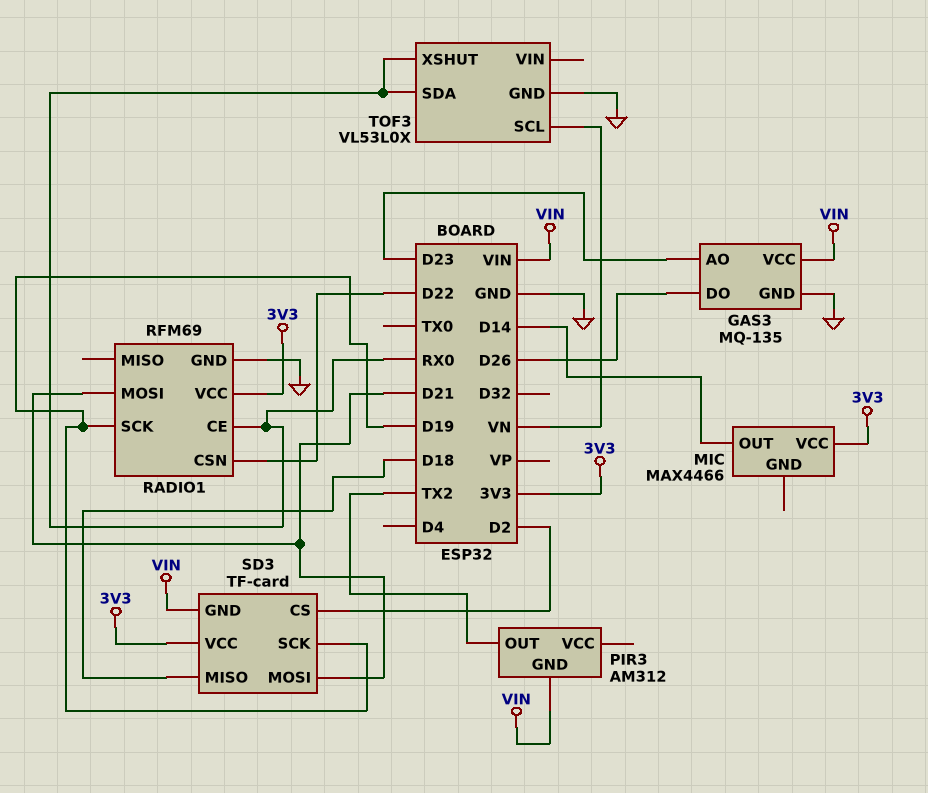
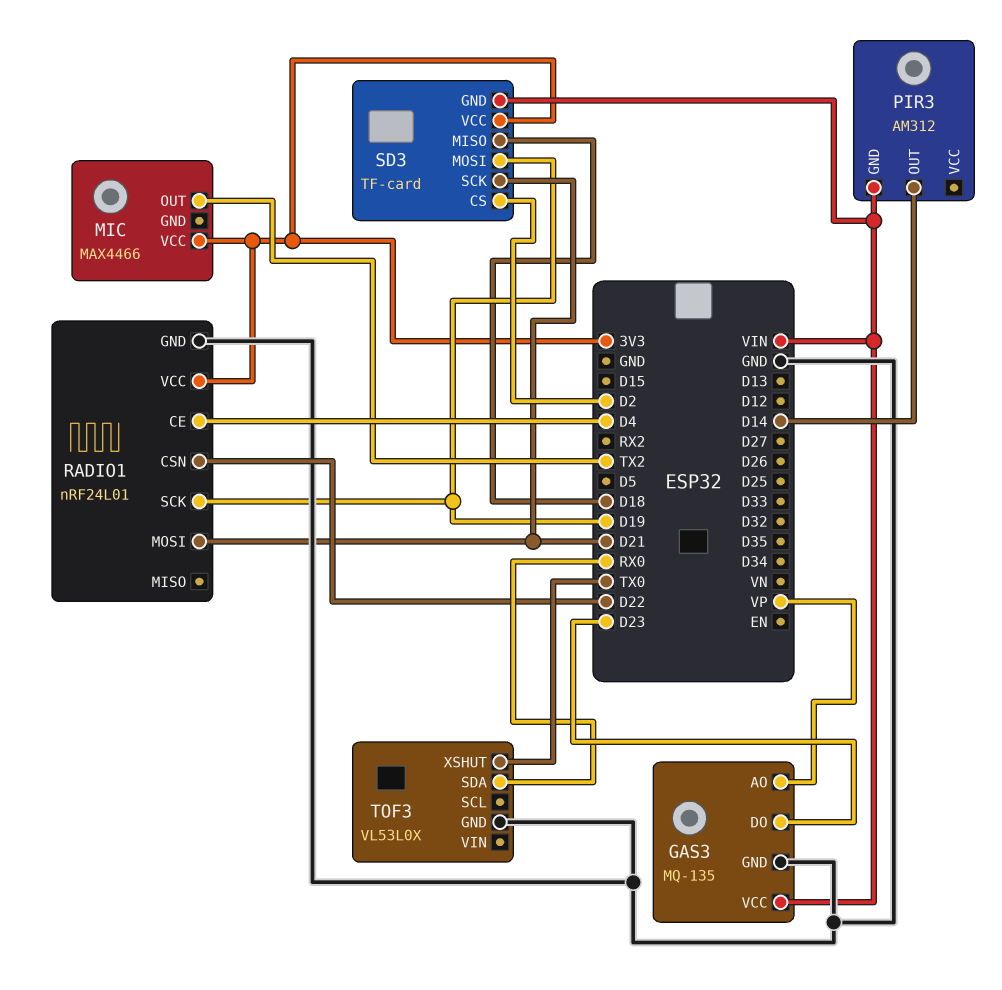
GAS3 pin AO: D23 -> VP
GAS3 pin DO: D26 -> D23
MIC pin OUT: D14 -> TX2
PIR3 pin OUT: TX2 -> D14
RADIO1: RFM69 -> nRF24L01
RADIO1 pin CE: RX0 -> D4
SD3 pin MOSI: D21 -> D19
SD3 pin SCK: D19 -> D21
TOF3 pin SCL: VN -> none
TOF3 pin XSHUT: RX0 -> TX0

